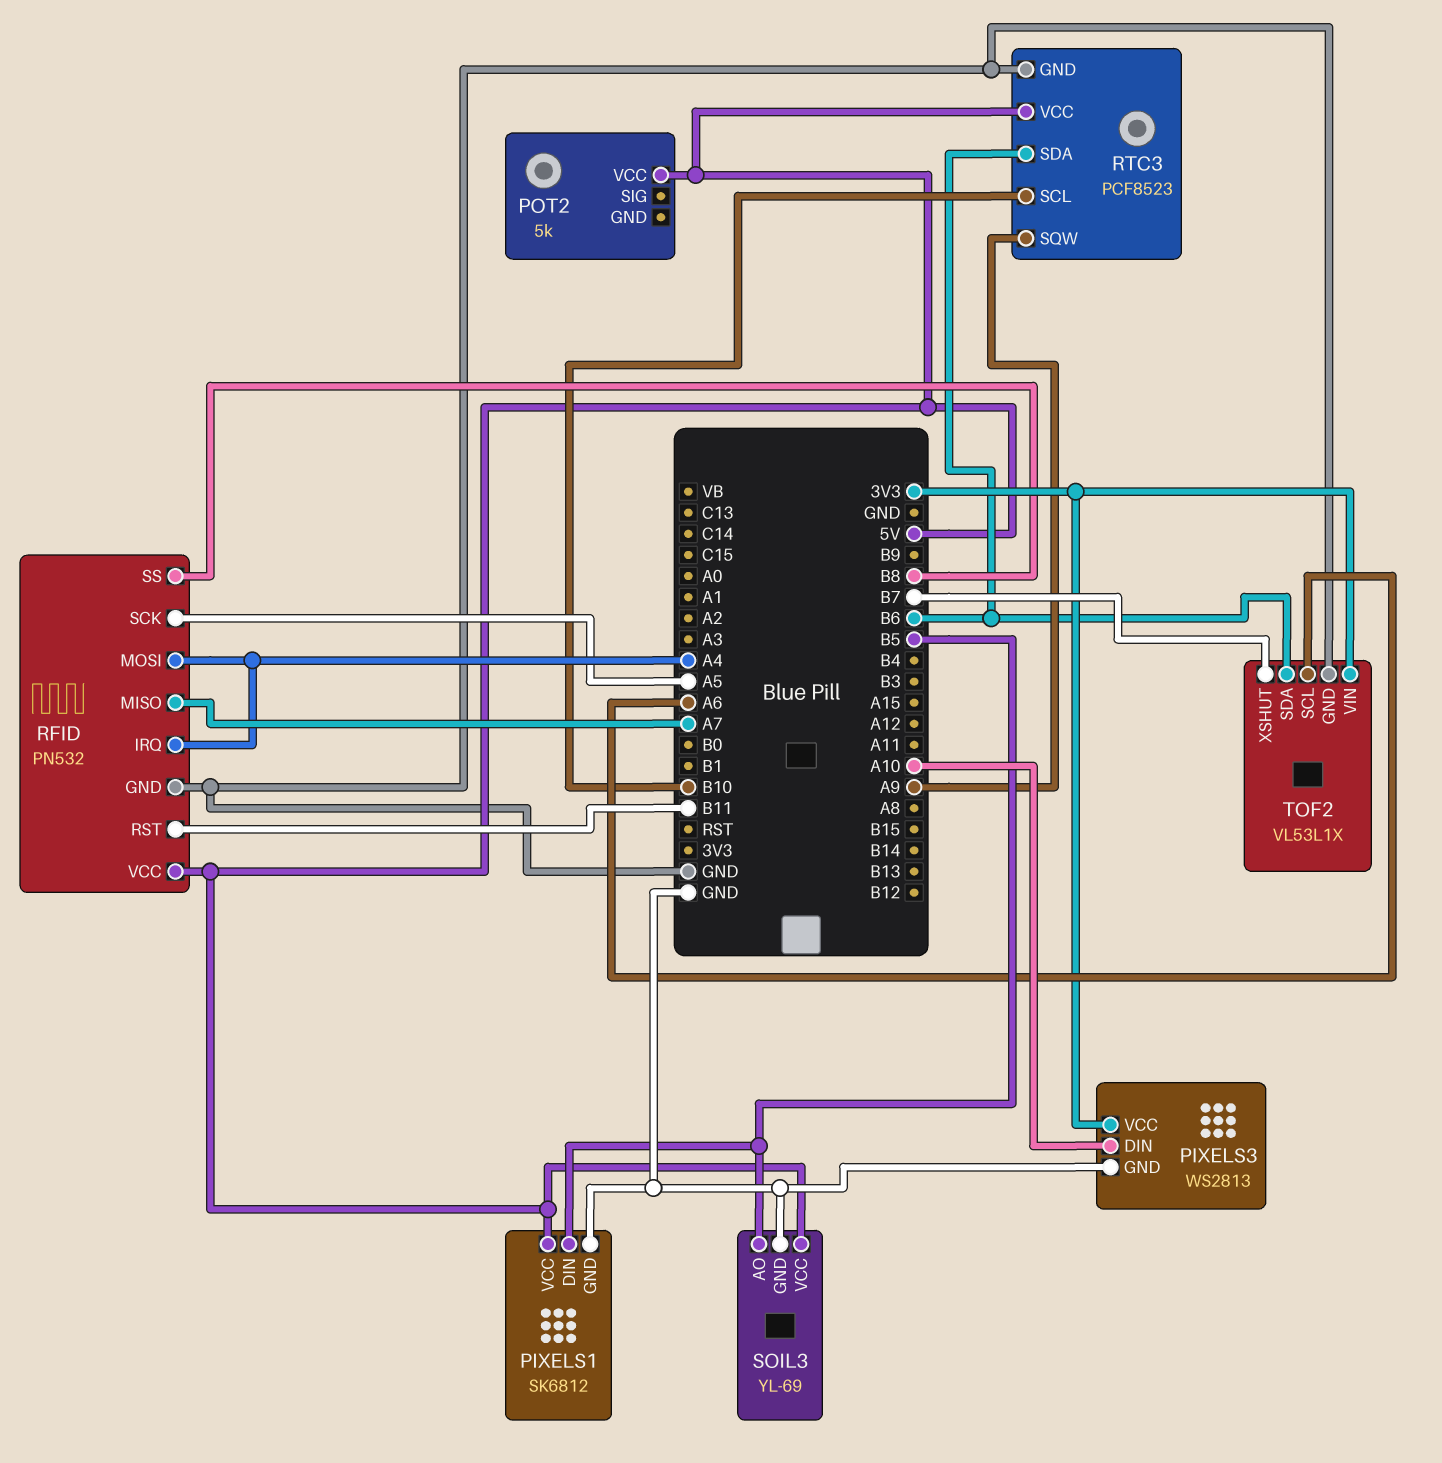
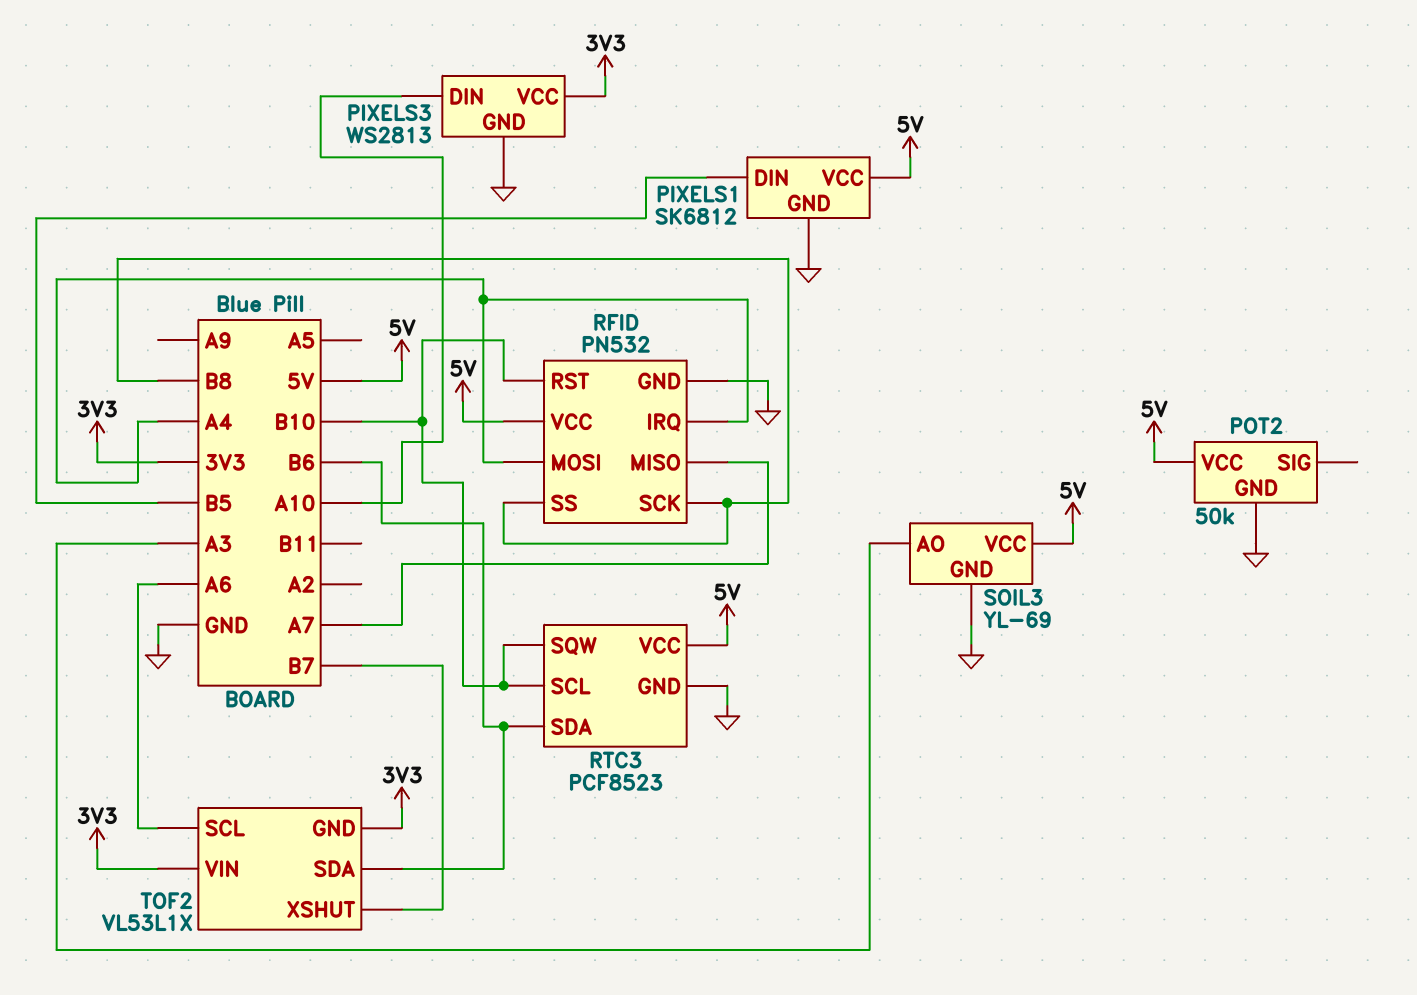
POT2: 5k -> 50k
POT2 pin GND: none -> GND
RFID pin RST: B11 -> B10
RFID pin SCK: A5 -> B8
RTC3 pin SQW: A9 -> B10
SOIL3 pin AO: B5 -> A3
TOF2 pin GND: GND -> 3V3

